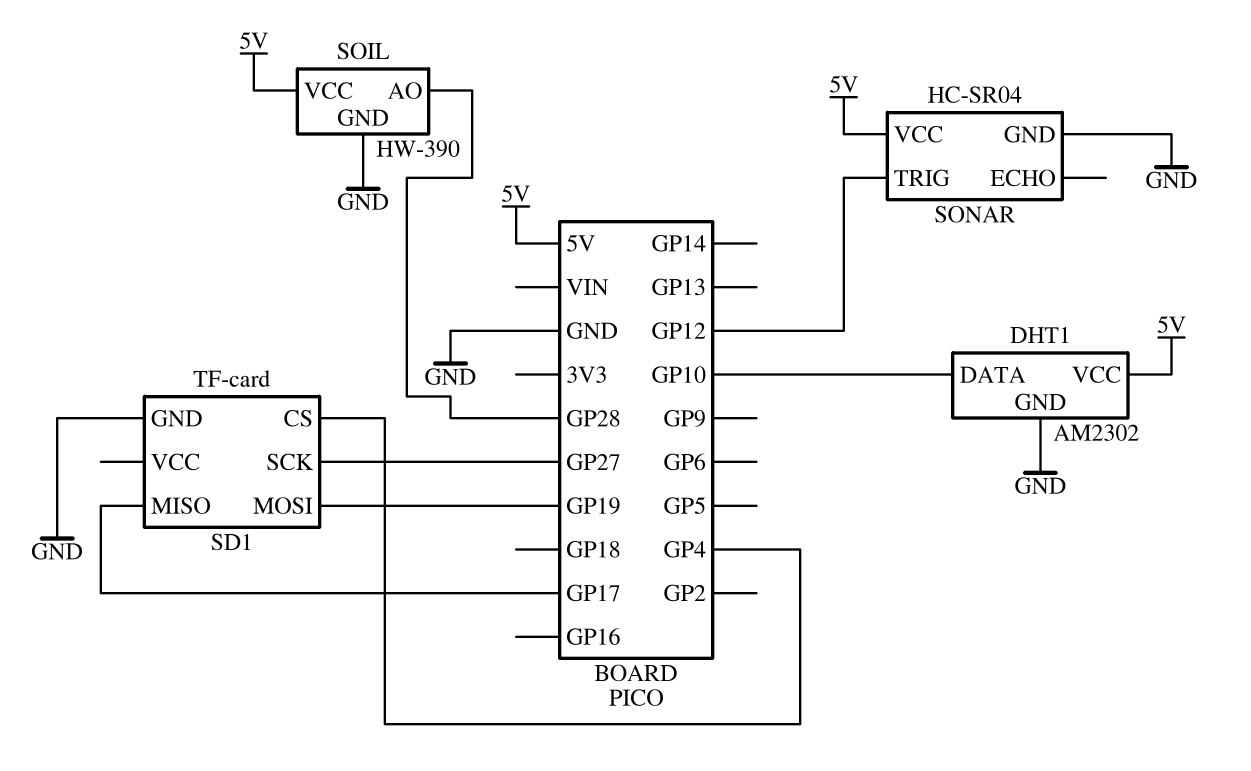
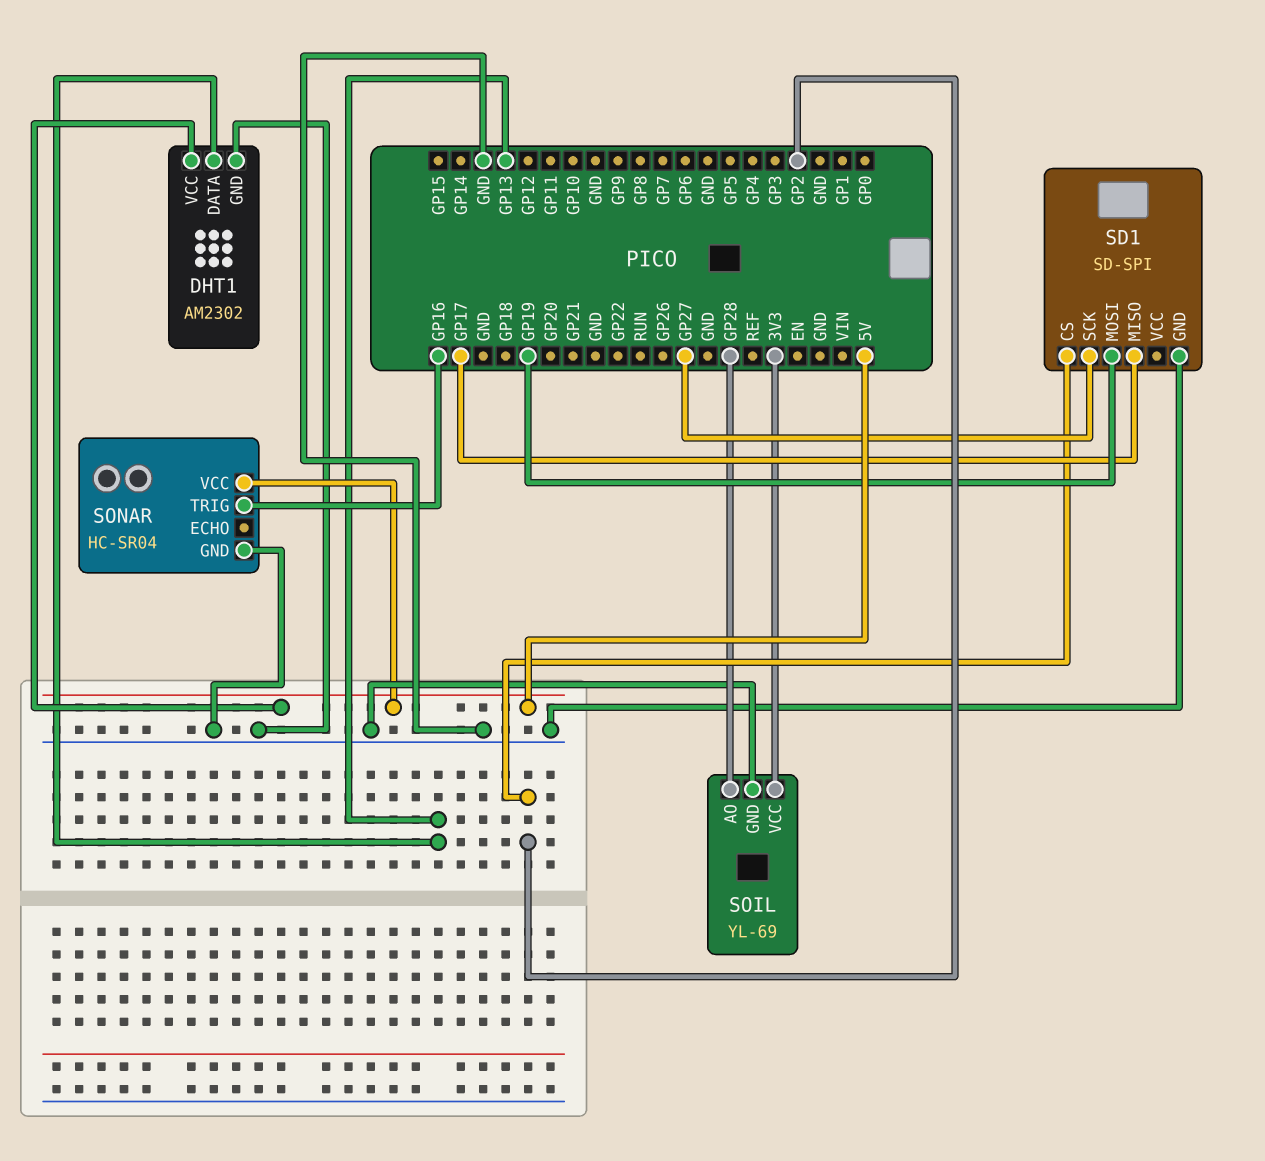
DHT1 pin DATA: GP10 -> GP13
SD1: TF-card -> SD-SPI
SD1 pin CS: GP4 -> GP2
SOIL: HW-390 -> YL-69
SOIL pin VCC: 5V -> 3V3
SONAR pin TRIG: GP12 -> GP16

